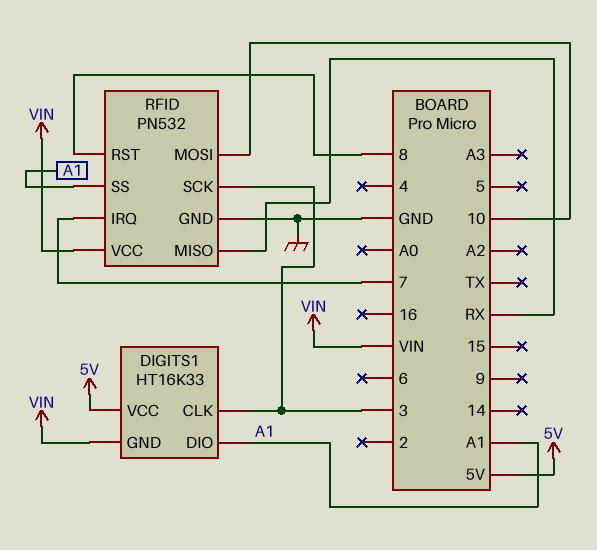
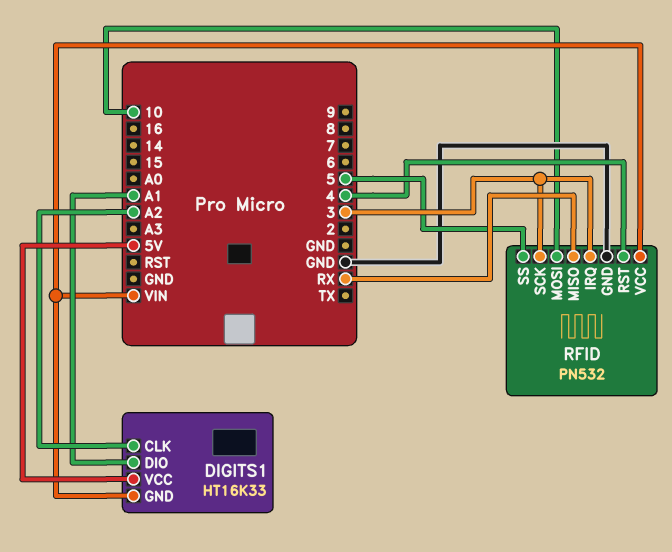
DIGITS1 pin CLK: 3 -> A2
RFID pin IRQ: 7 -> 3
RFID pin RST: 8 -> 4
RFID pin SS: A1 -> 5

